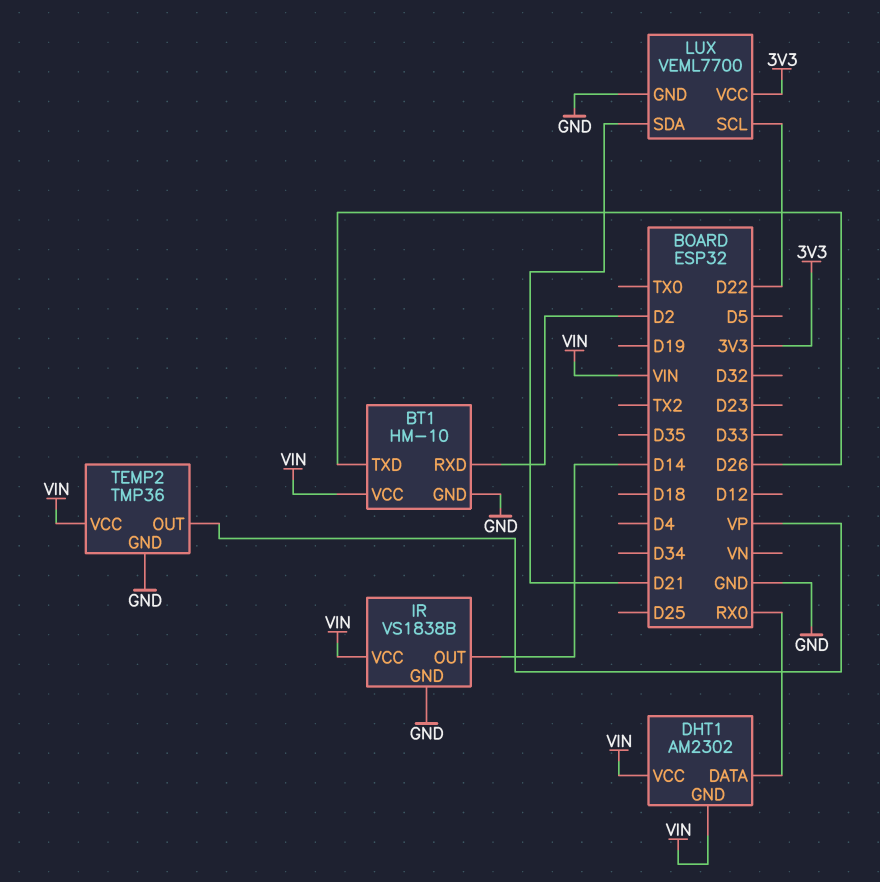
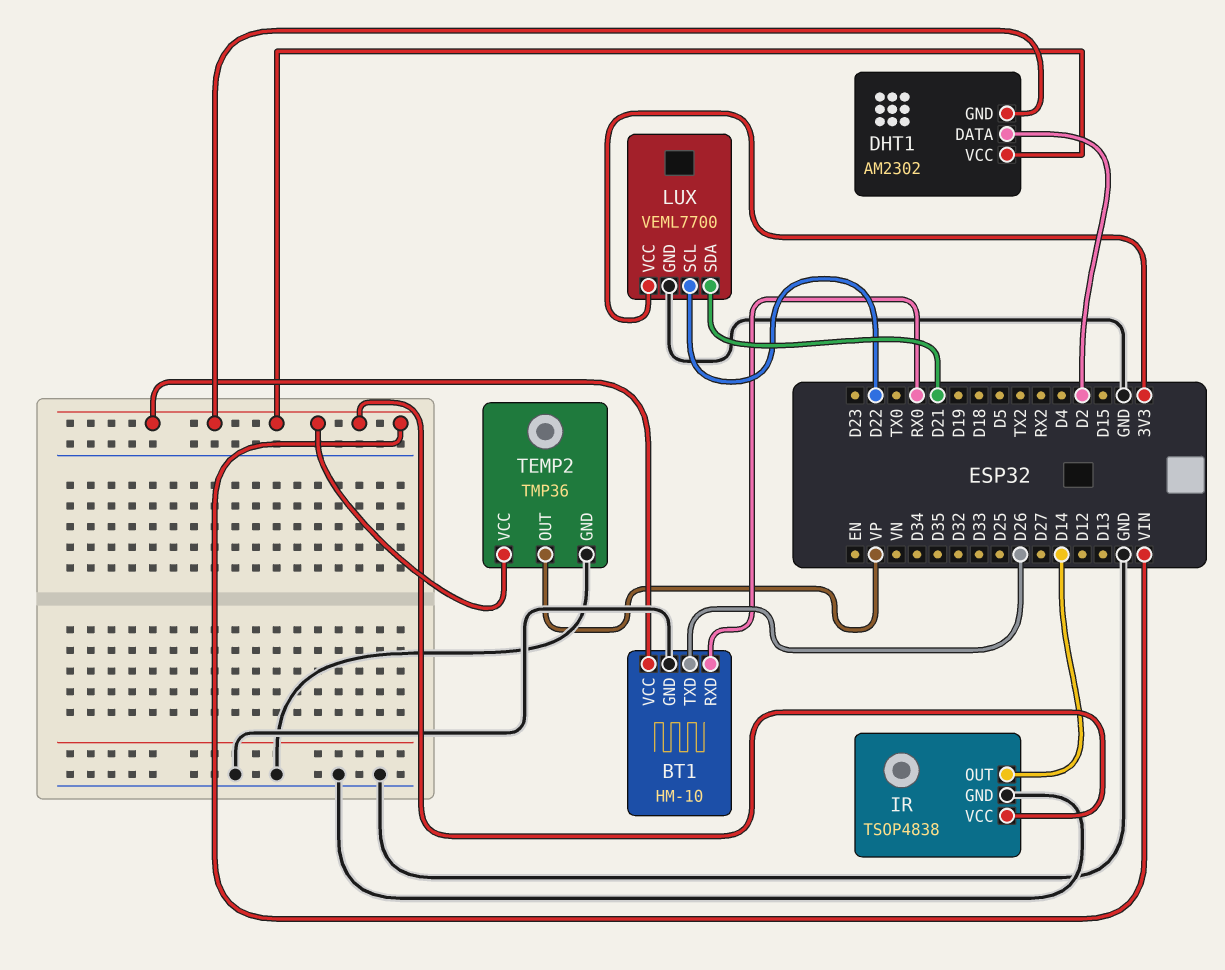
BT1 pin RXD: D2 -> RX0
DHT1 pin DATA: RX0 -> D2
IR: VS1838B -> TSOP4838

